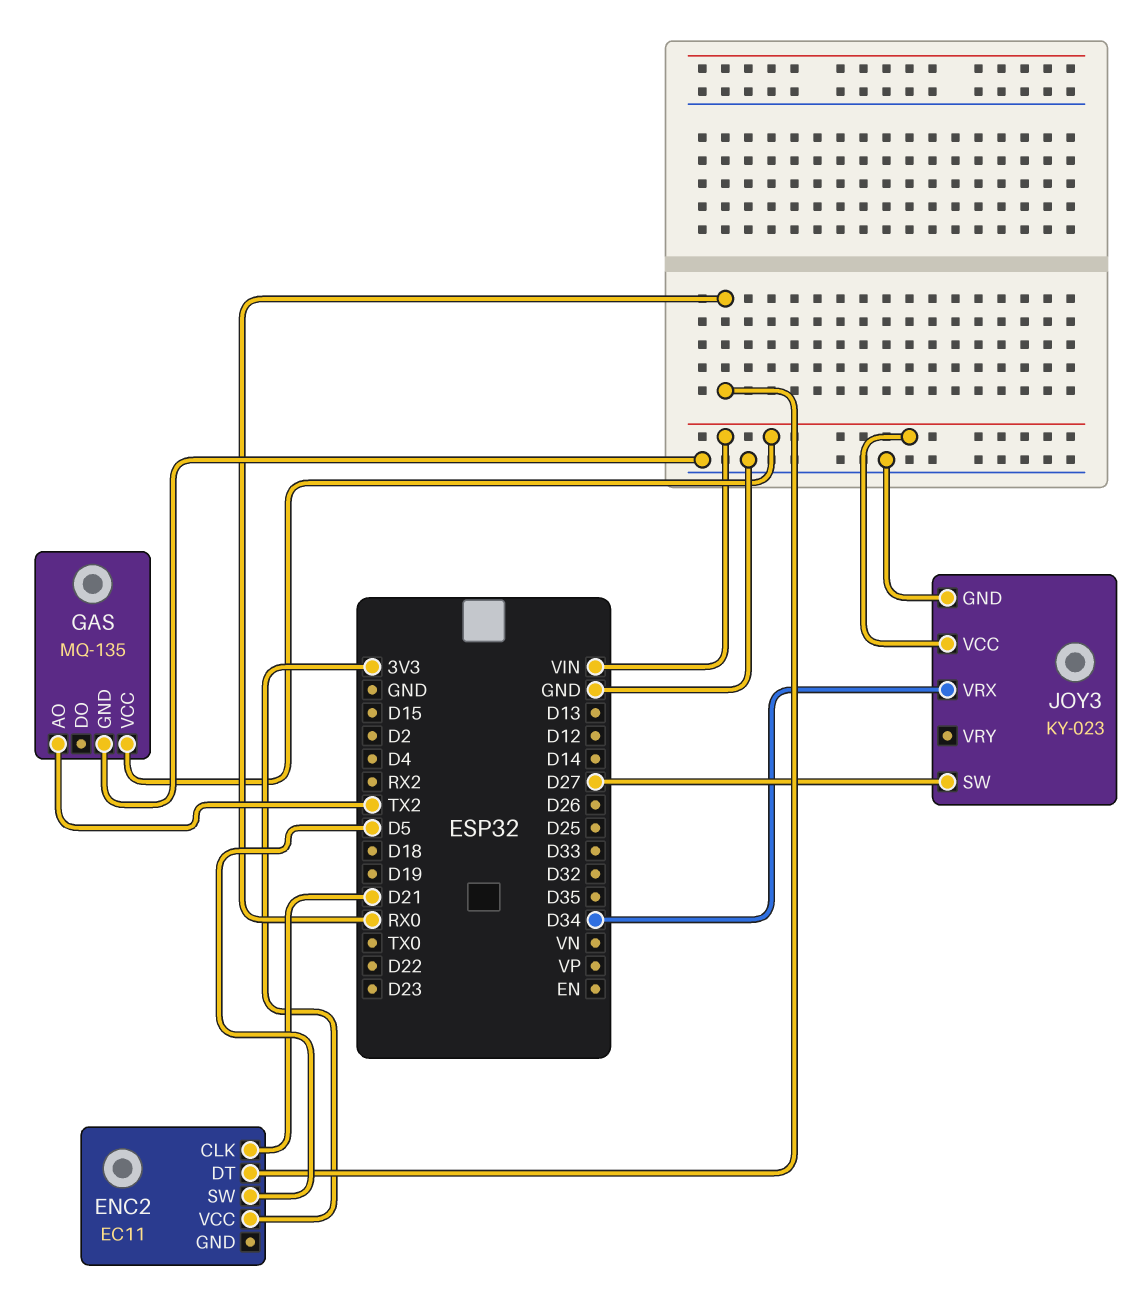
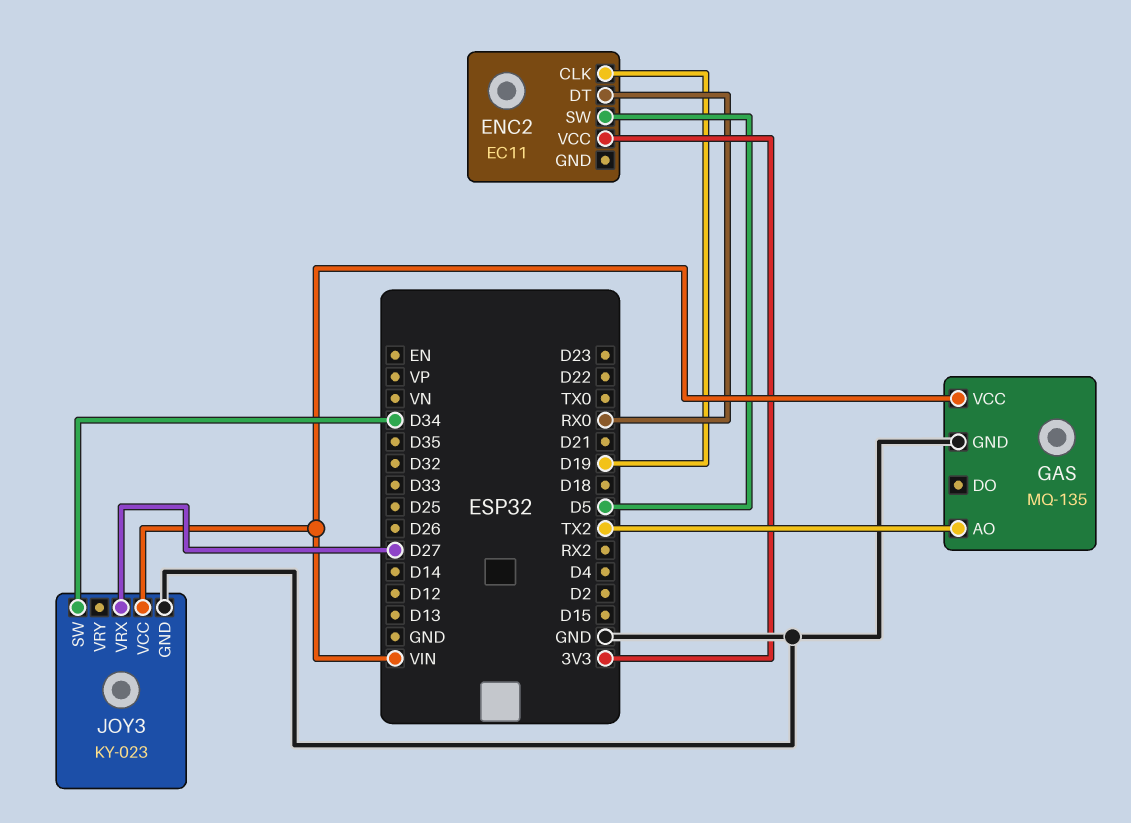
ENC2 pin CLK: D21 -> D19
JOY3 pin SW: D27 -> D34
JOY3 pin VRX: D34 -> D27

